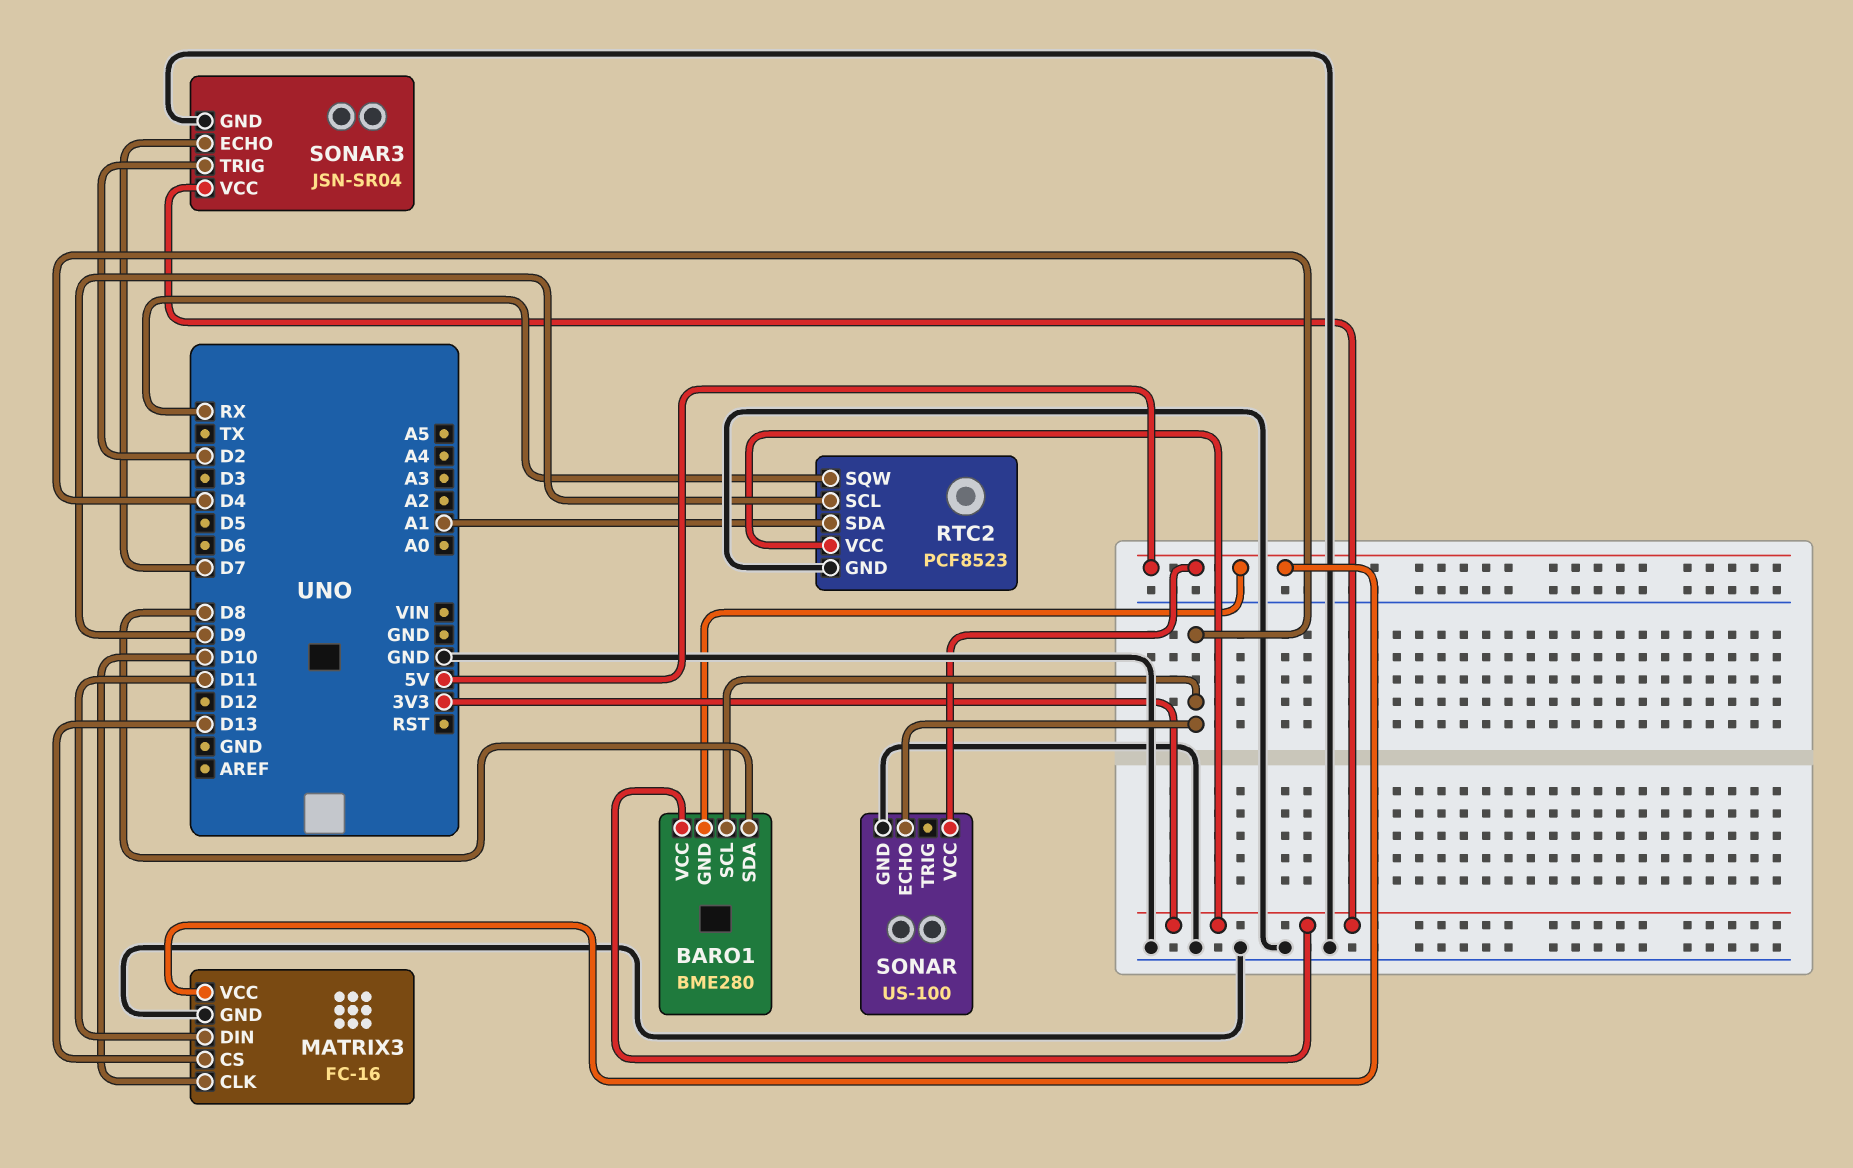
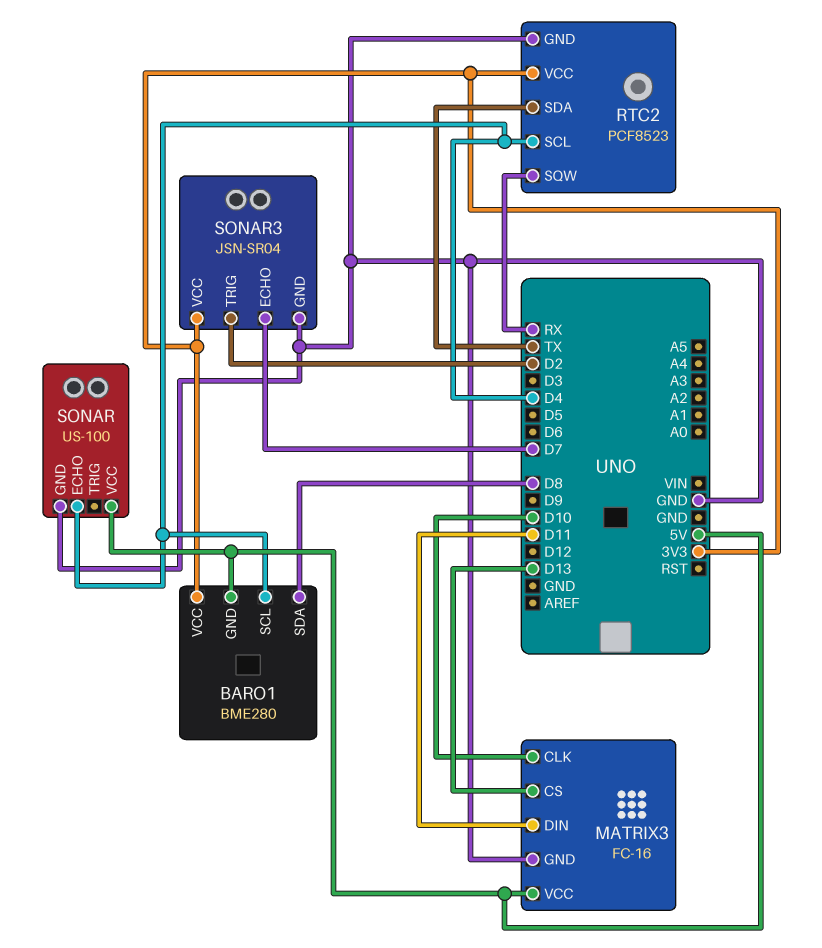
RTC2 pin SCL: D9 -> D4
RTC2 pin SDA: A1 -> TX

